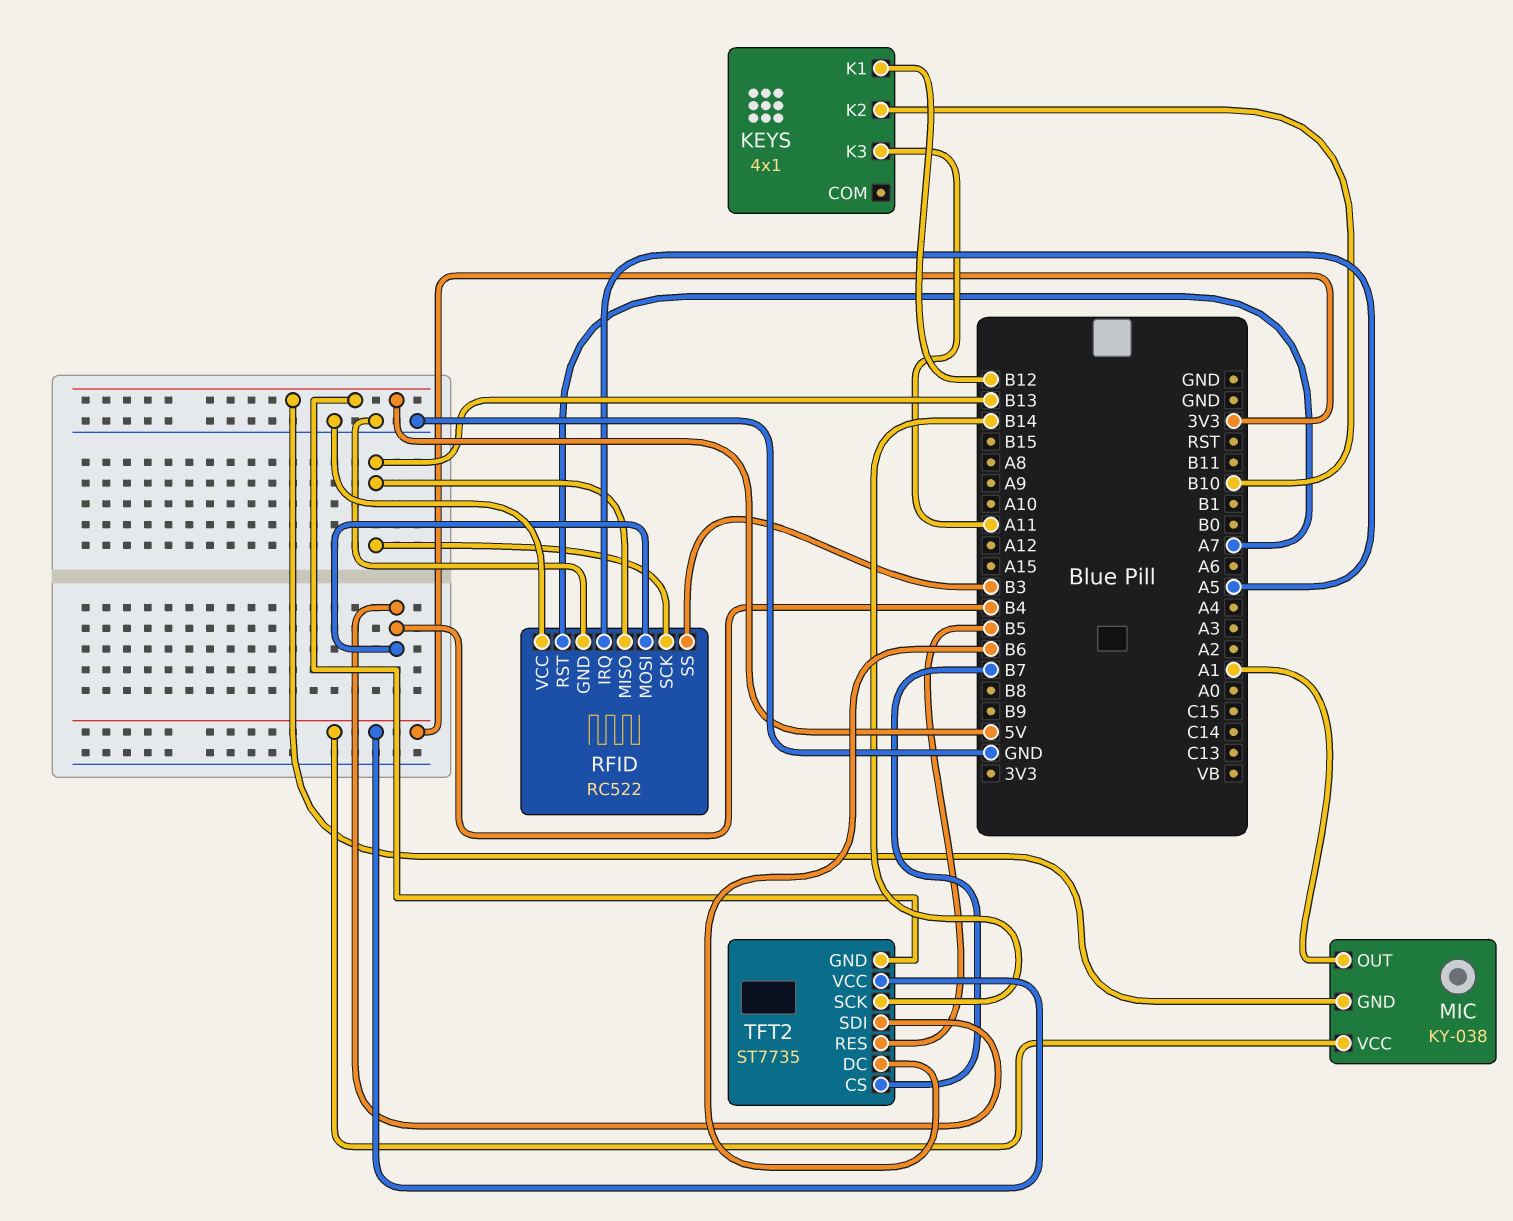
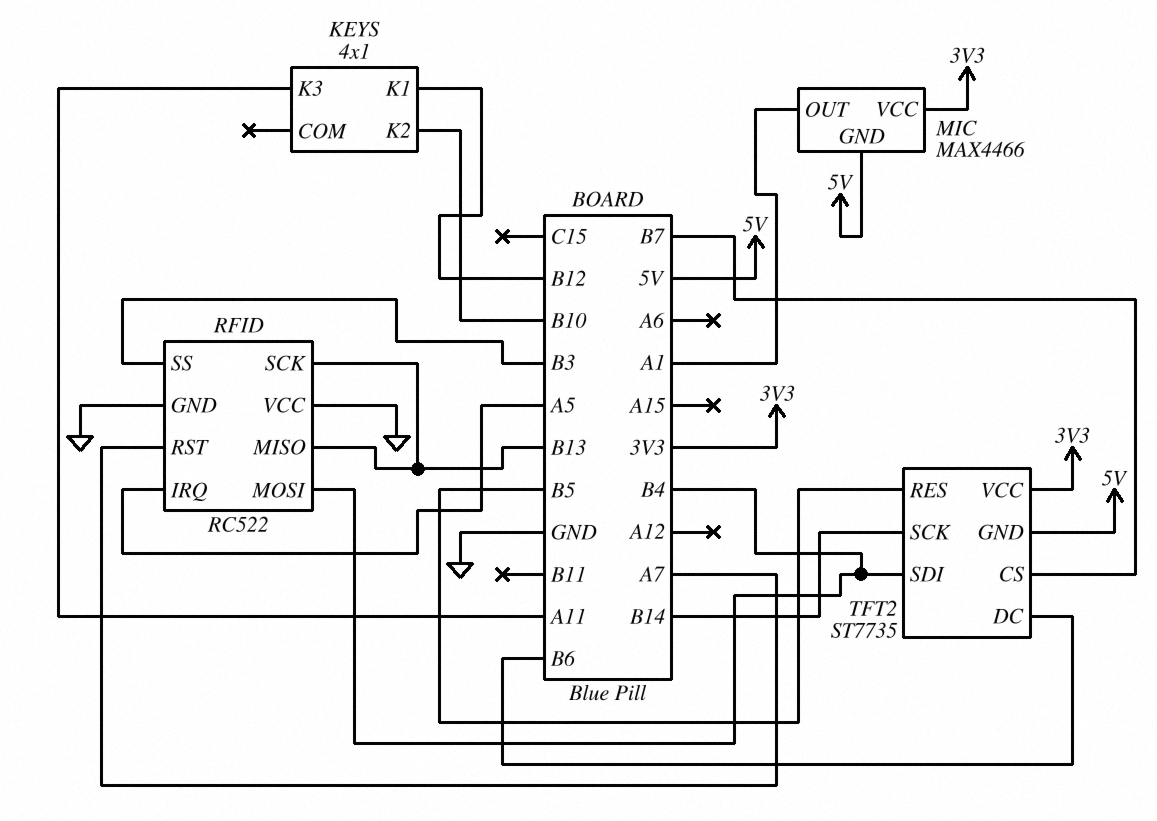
MIC: KY-038 -> MAX4466

